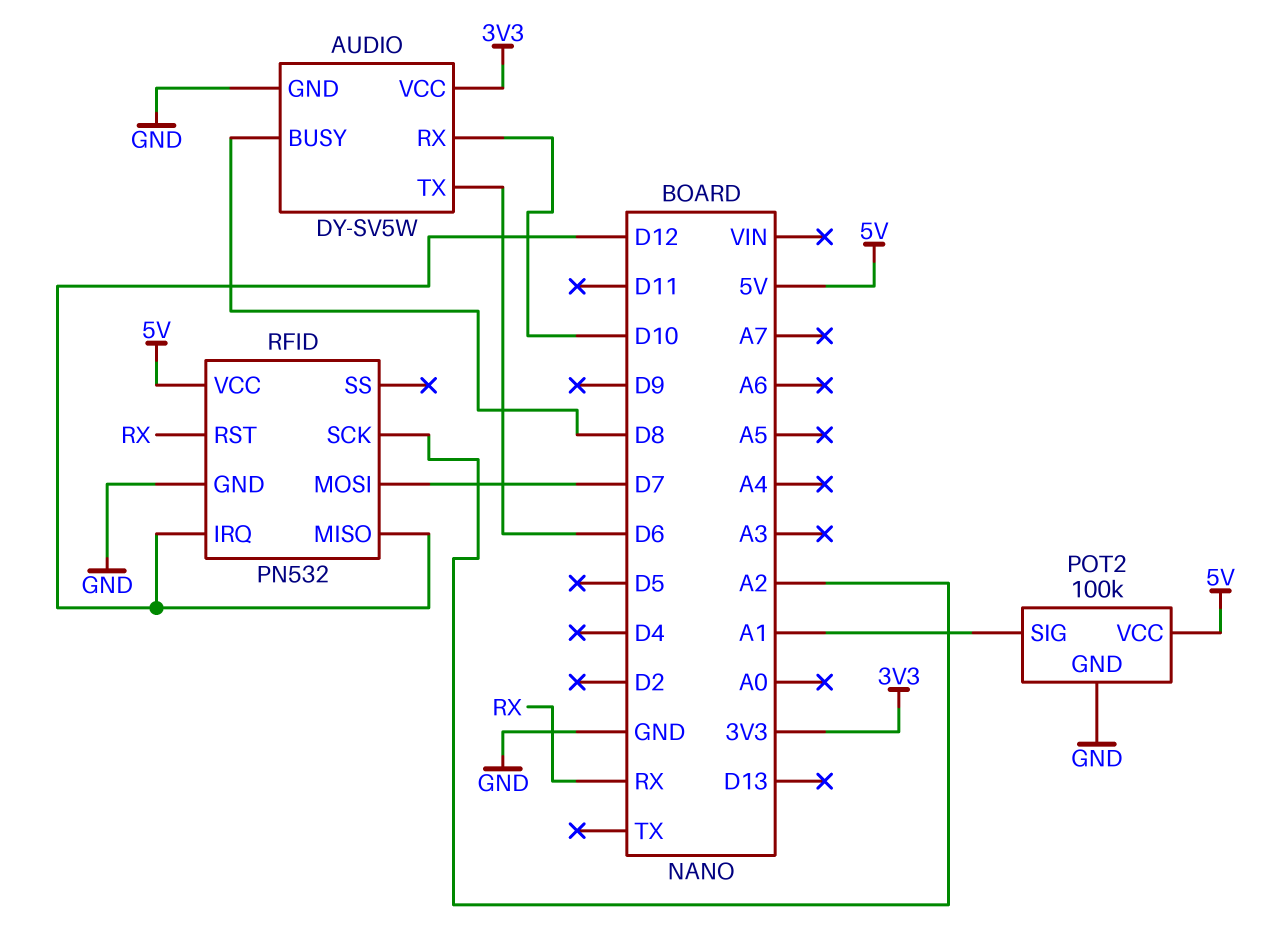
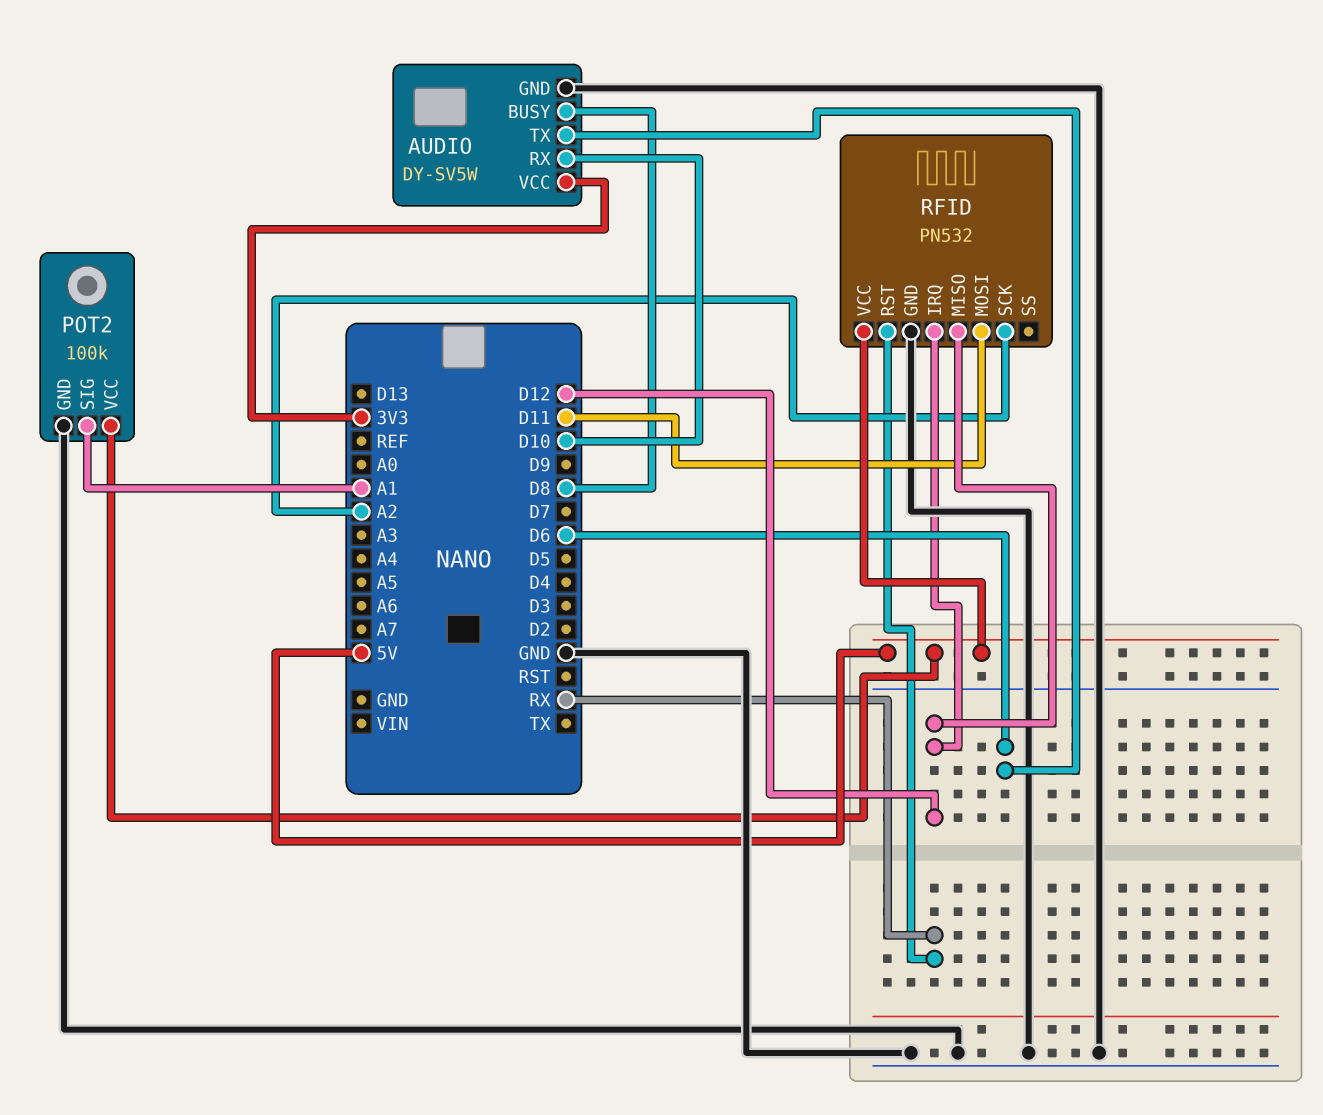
RFID pin MOSI: D7 -> D11

